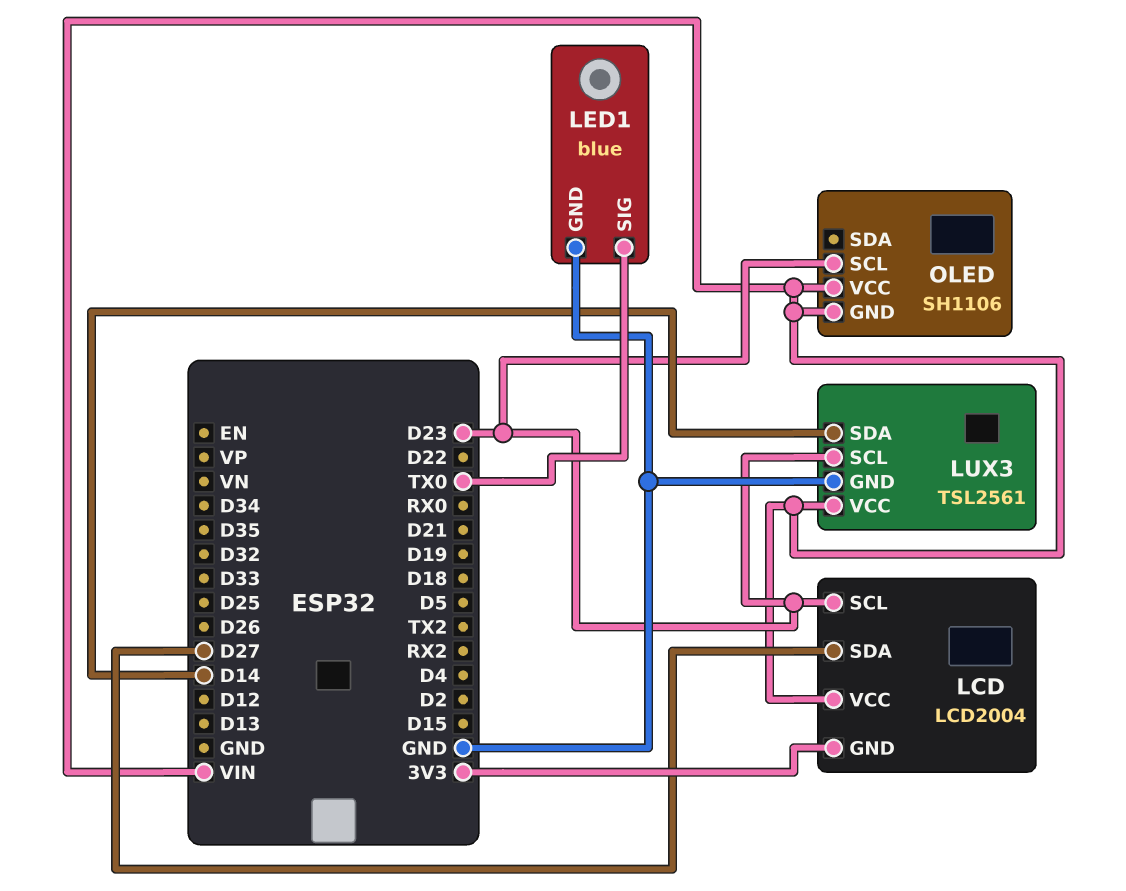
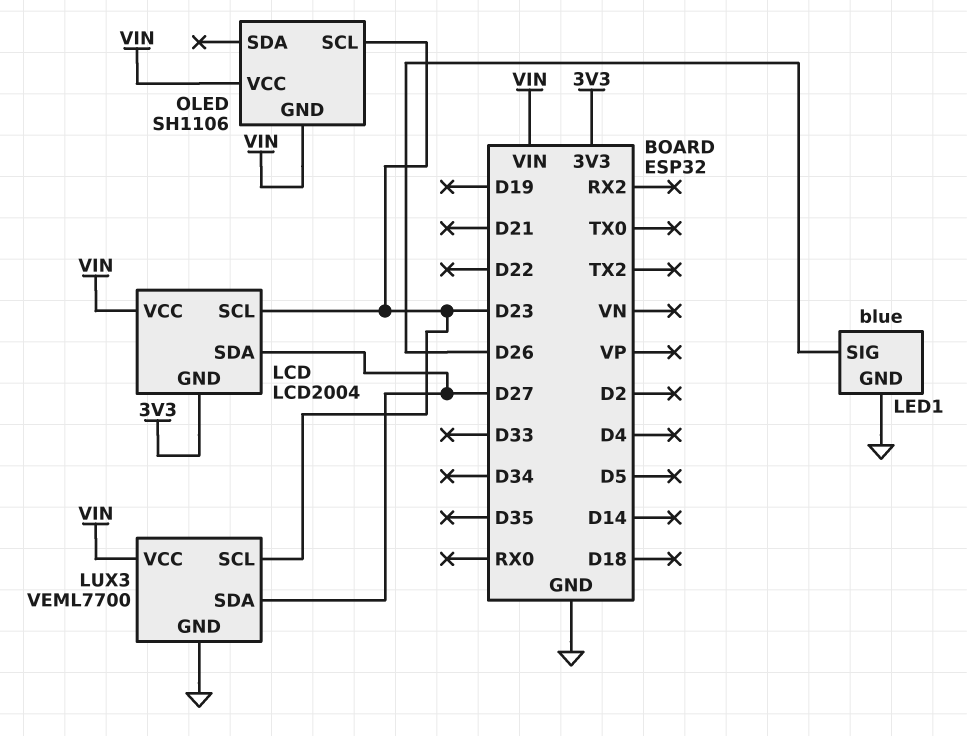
LED1 pin SIG: TX0 -> D26
LUX3: TSL2561 -> VEML7700
LUX3 pin SDA: D14 -> D27

